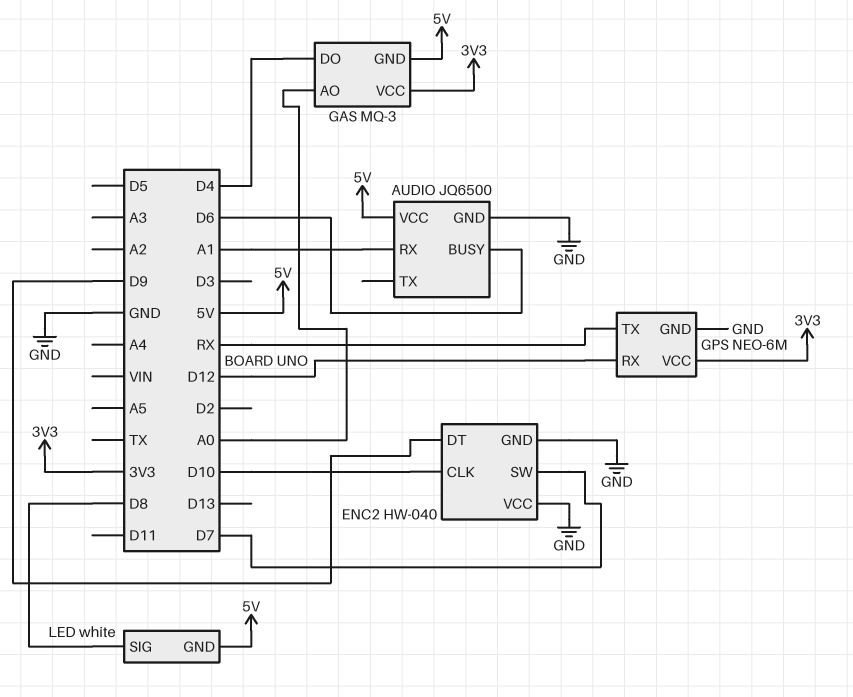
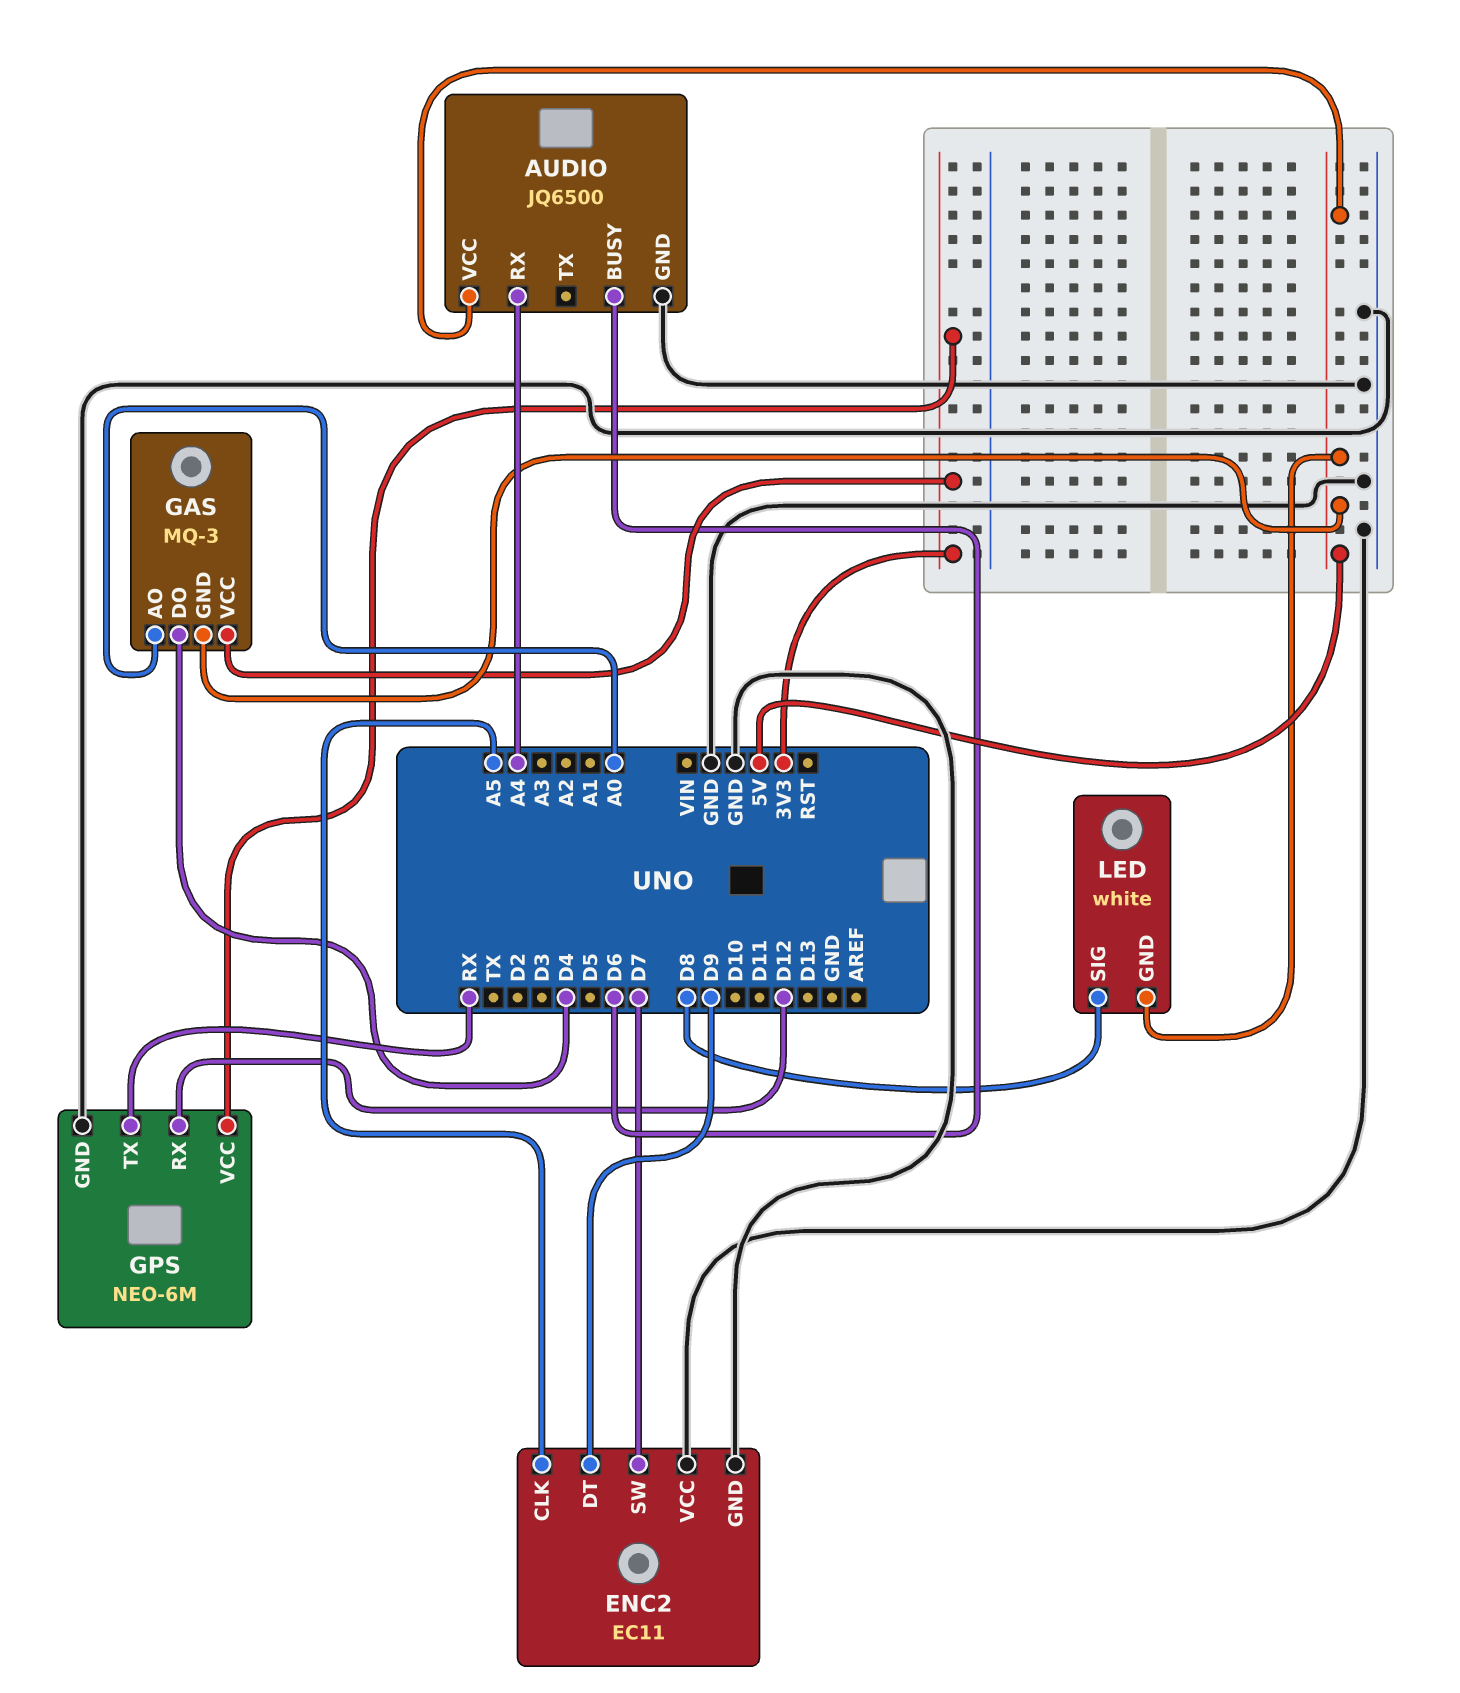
AUDIO pin RX: A1 -> A4
ENC2: HW-040 -> EC11
ENC2 pin CLK: D10 -> A5

